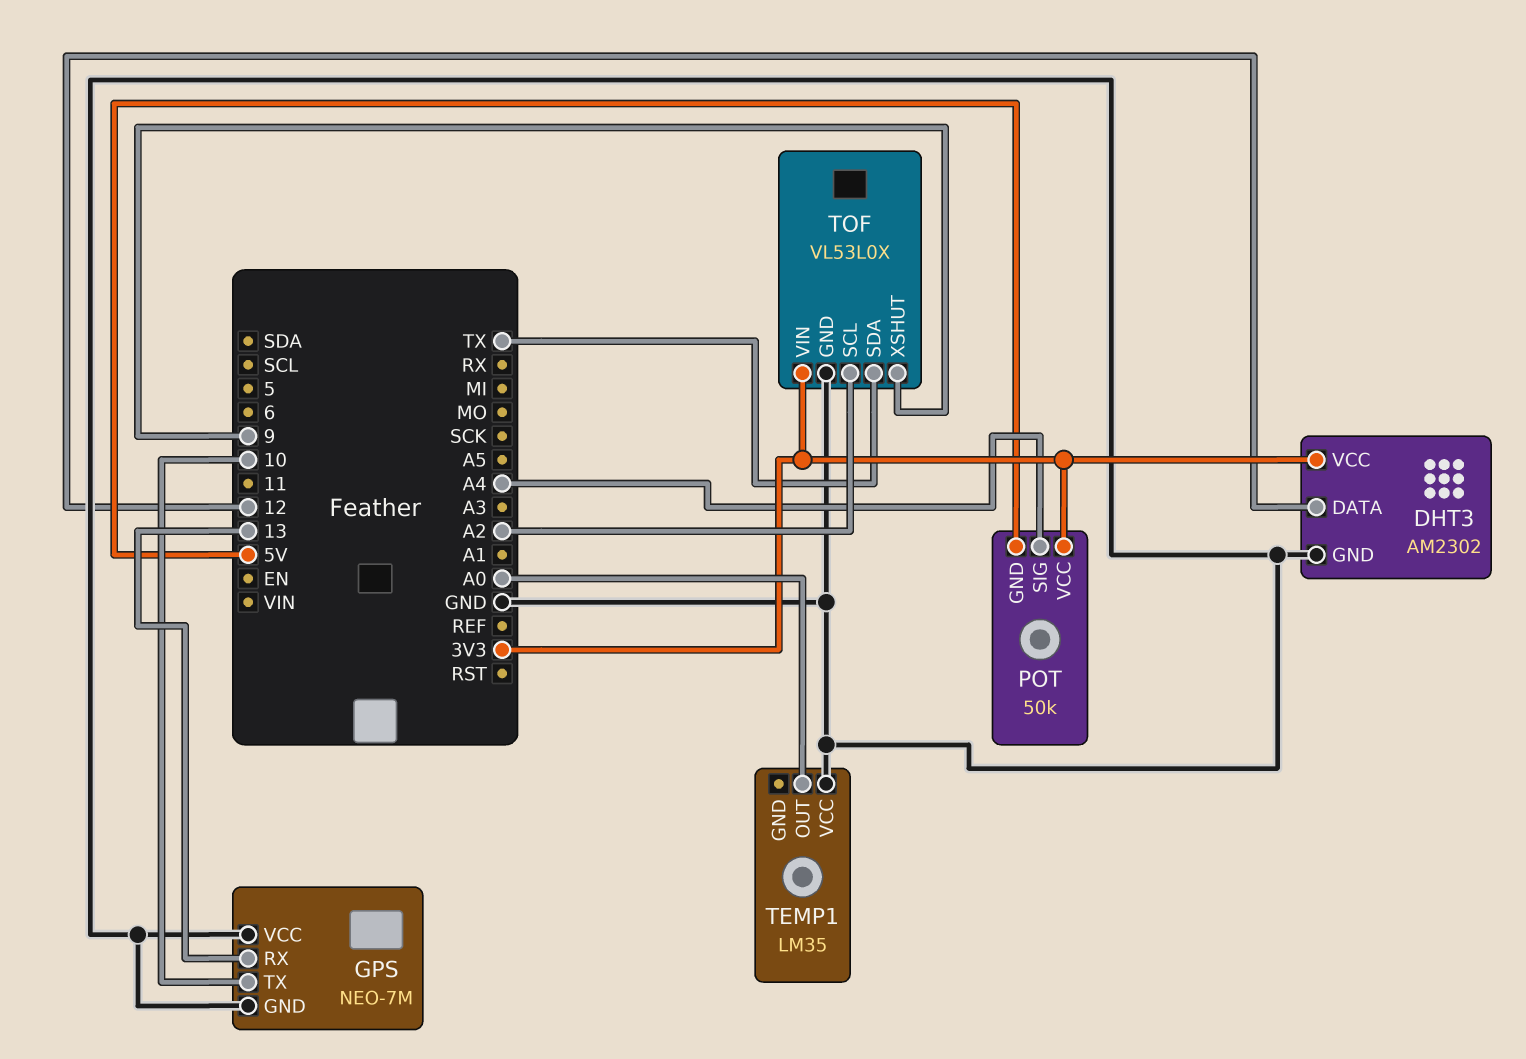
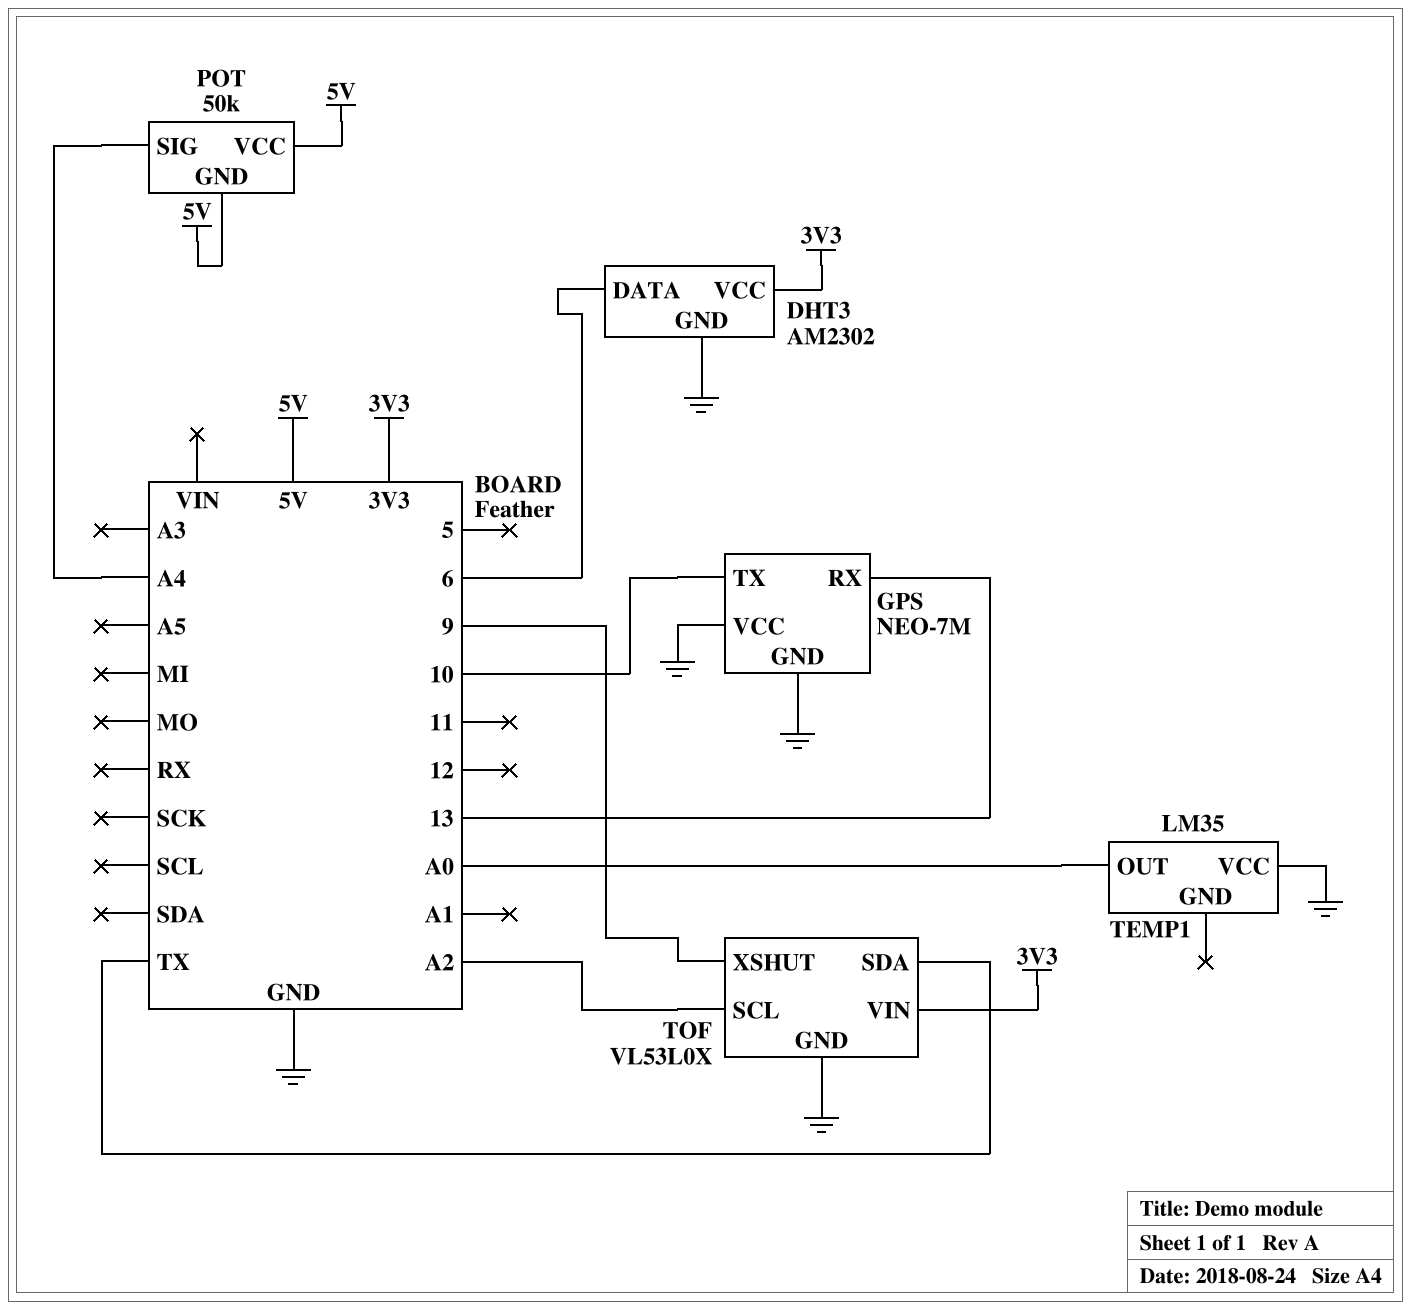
DHT3 pin DATA: 12 -> 6
POT pin VCC: 3V3 -> 5V

